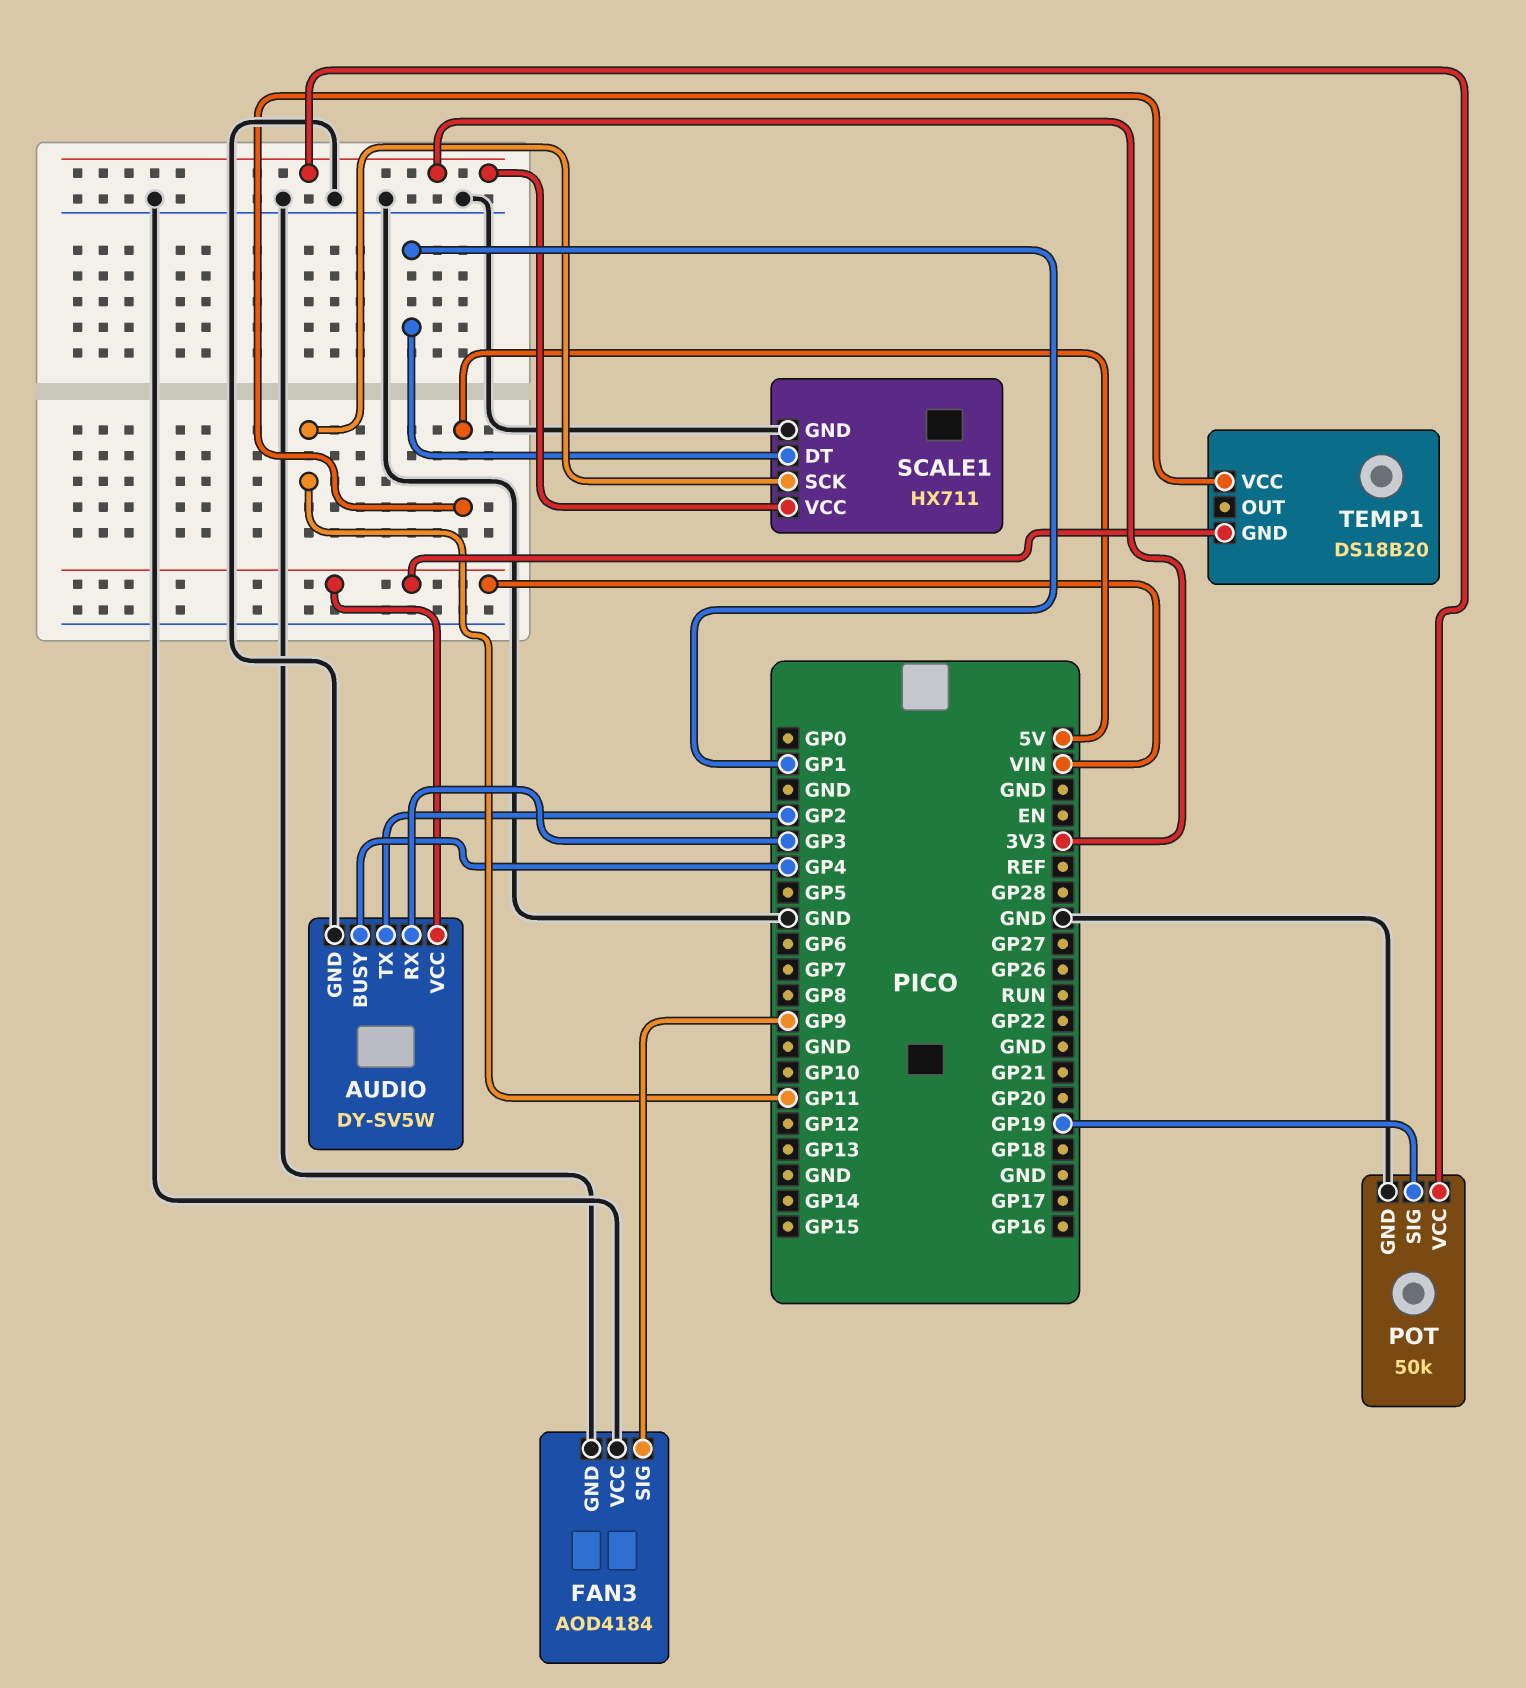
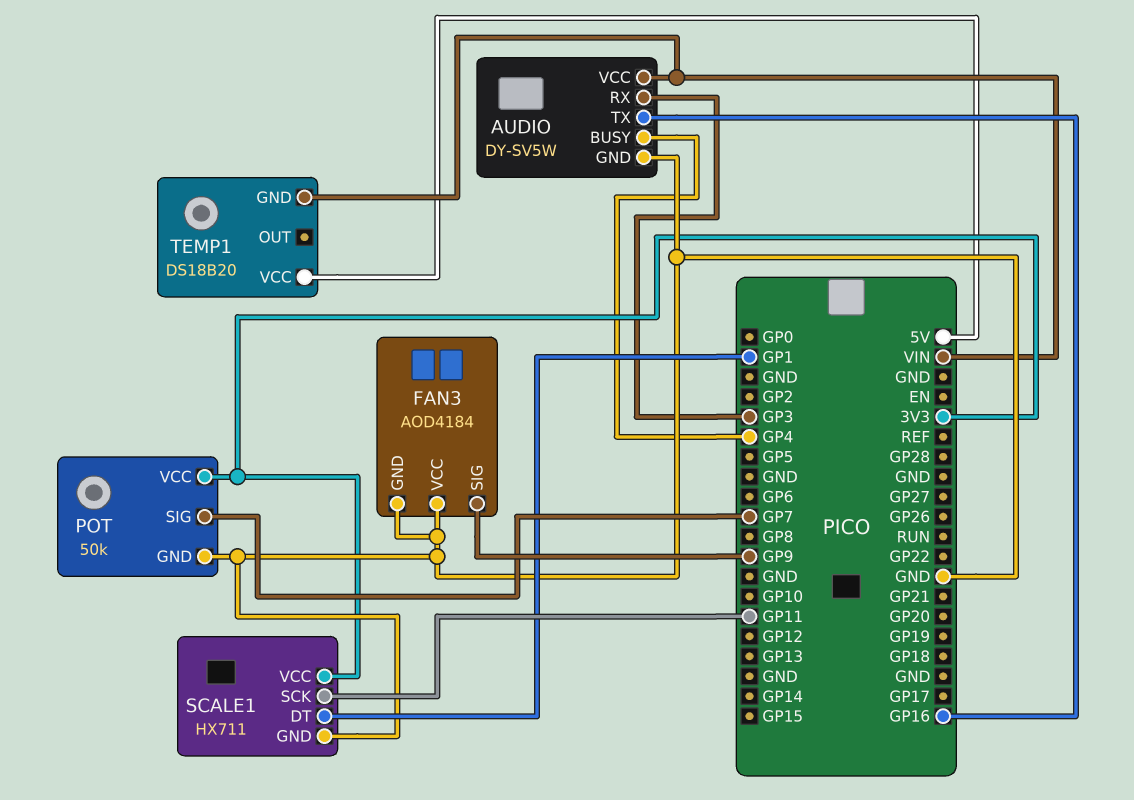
AUDIO pin TX: GP2 -> GP16
POT pin SIG: GP19 -> GP7

